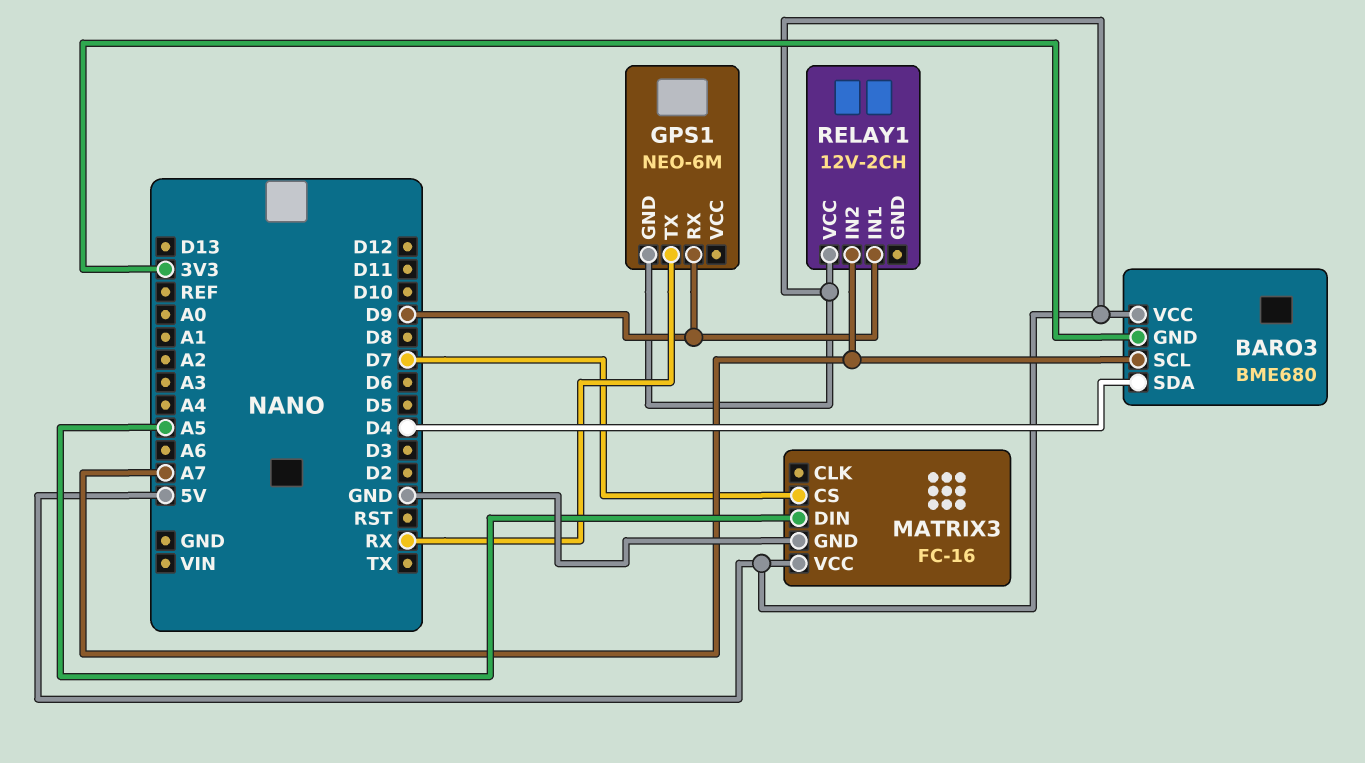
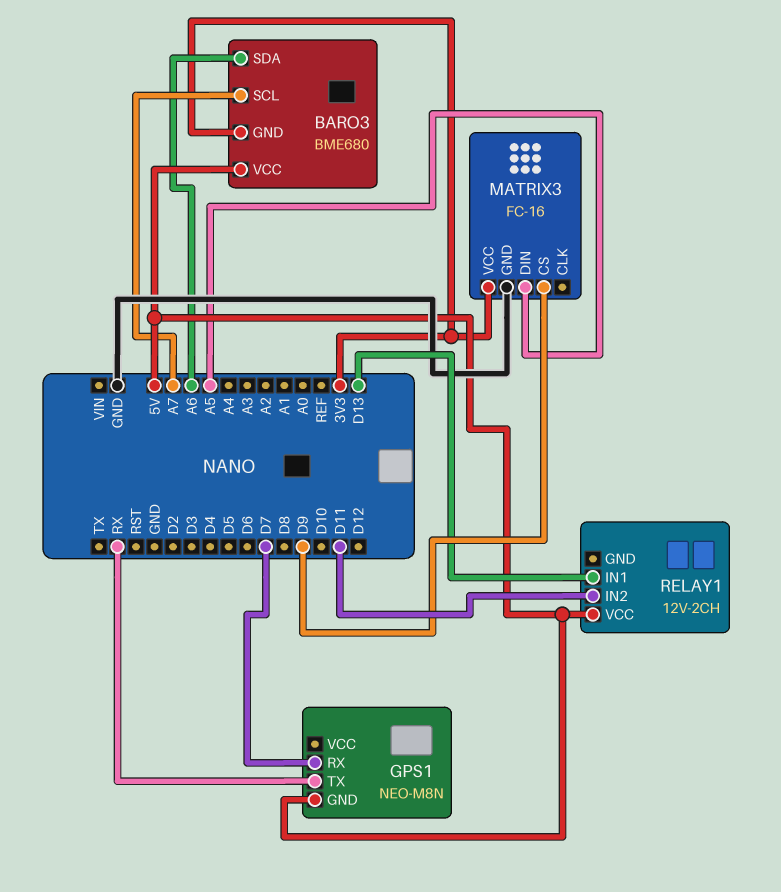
BARO3 pin SDA: D4 -> A6
GPS1: NEO-6M -> NEO-M8N
GPS1 pin RX: D9 -> D7
MATRIX3 pin CS: D7 -> D9
MATRIX3 pin VCC: 5V -> 3V3
RELAY1 pin IN1: D9 -> D13
RELAY1 pin IN2: A7 -> D11

